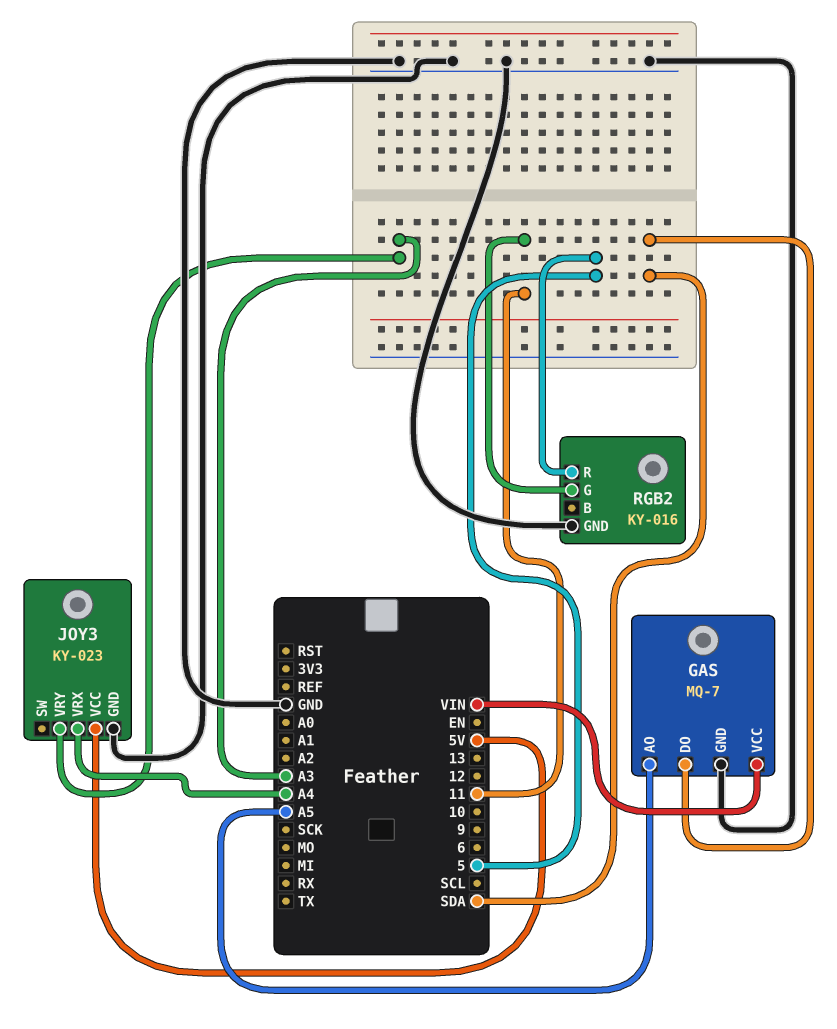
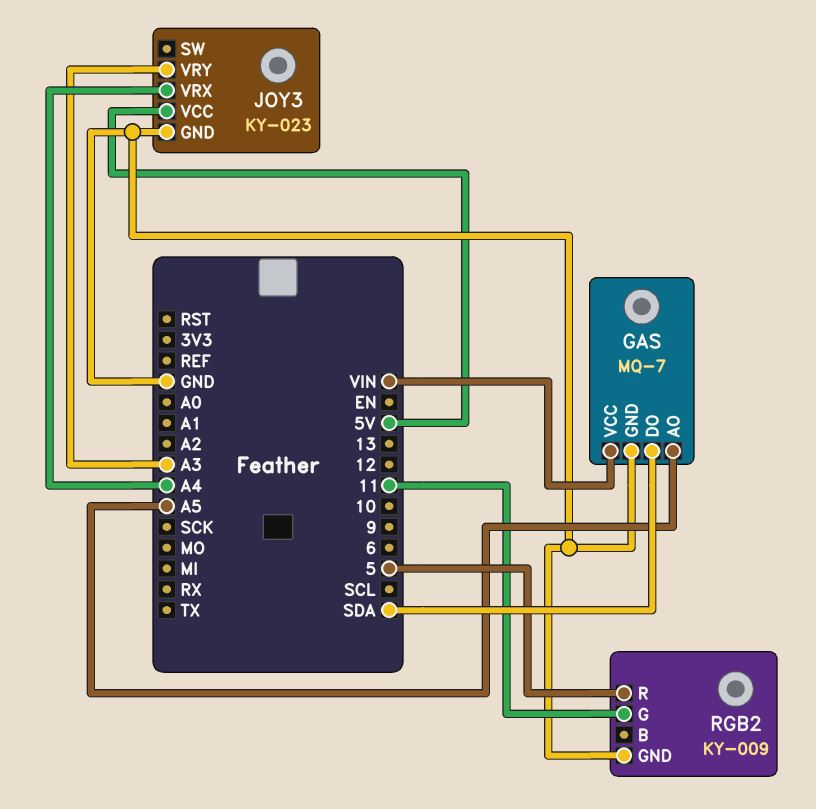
RGB2: KY-016 -> KY-009

